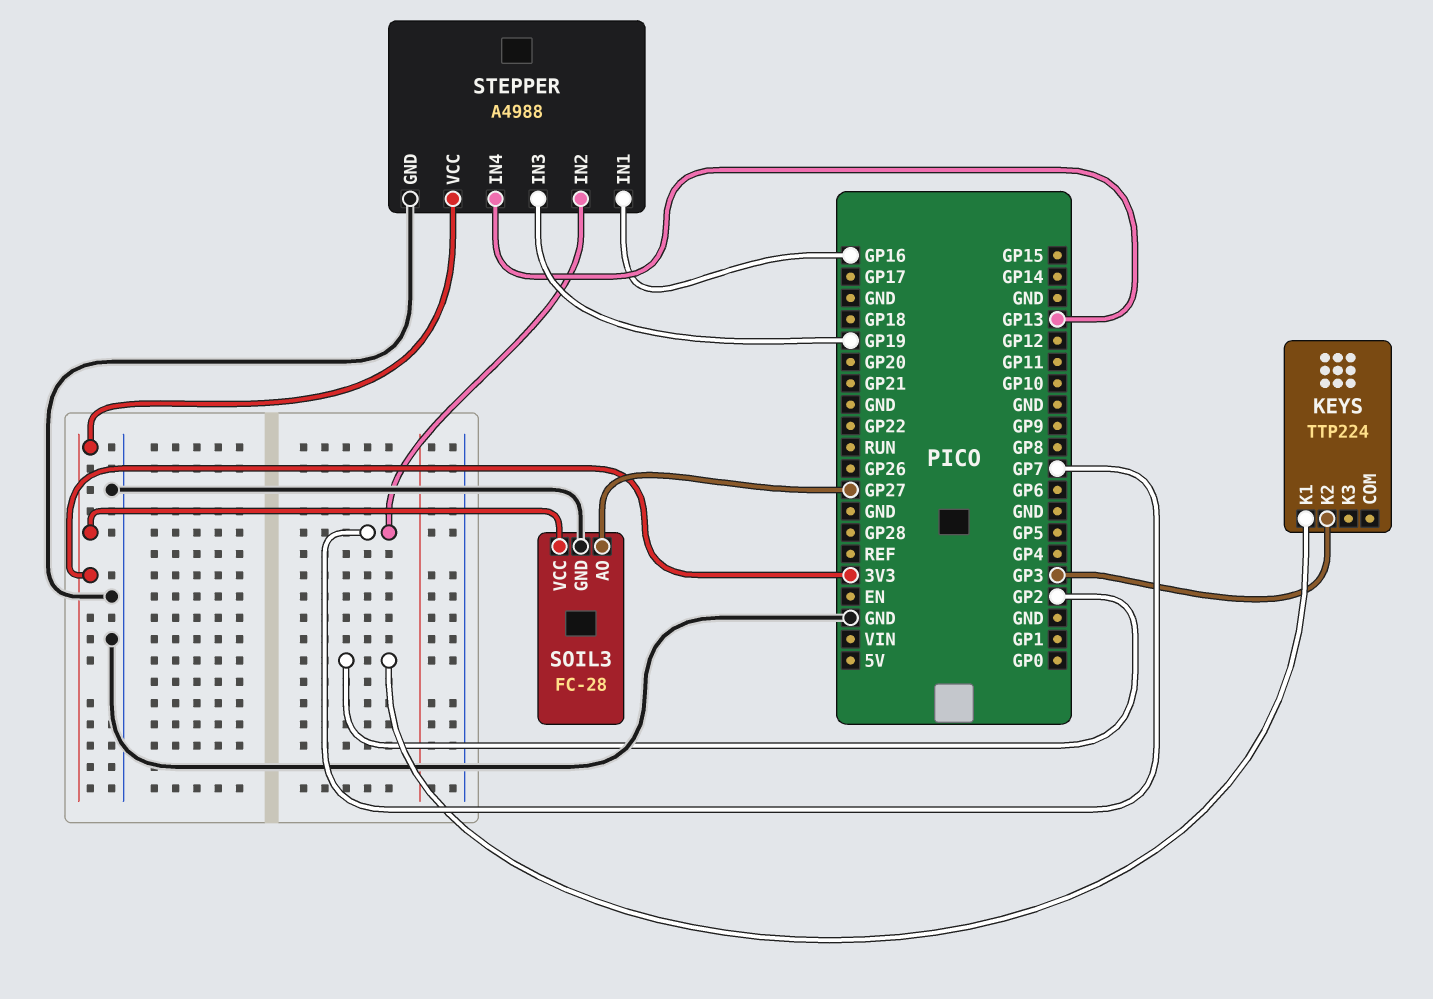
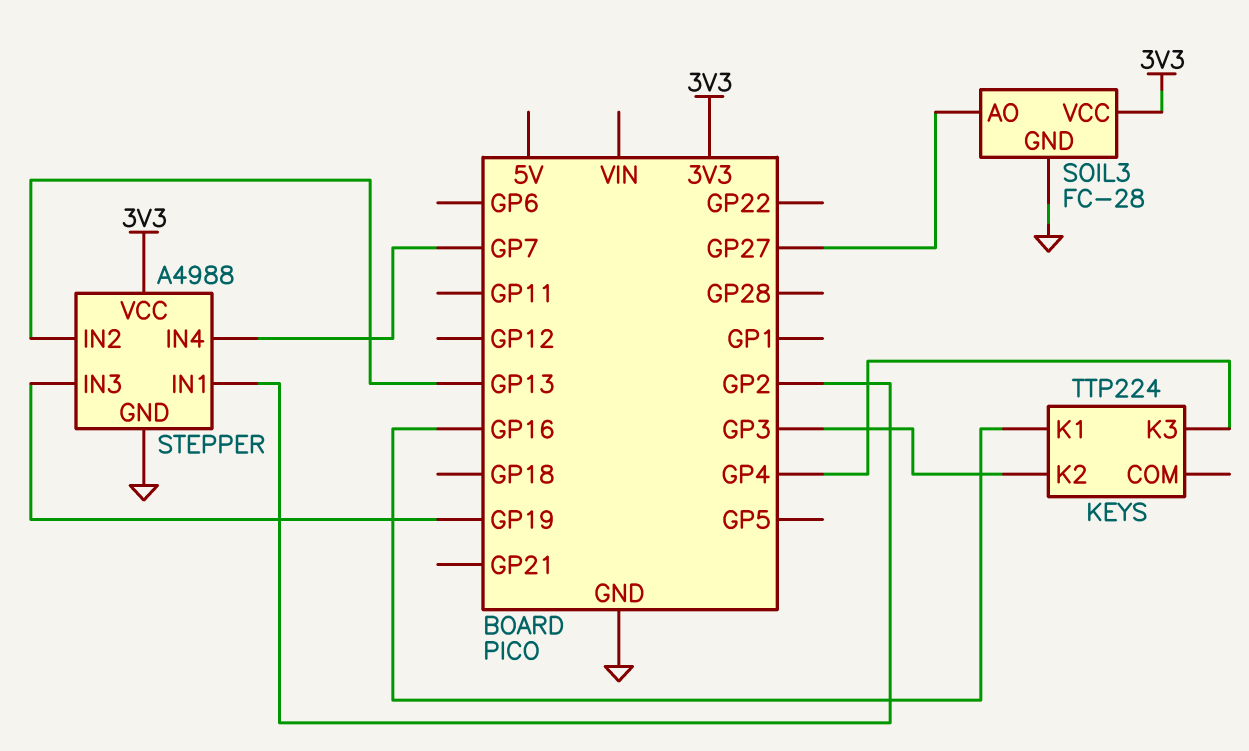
KEYS pin K1: GP2 -> GP16
KEYS pin K3: none -> GP4
STEPPER pin IN1: GP16 -> GP2
STEPPER pin IN2: GP7 -> GP13
STEPPER pin IN4: GP13 -> GP7

